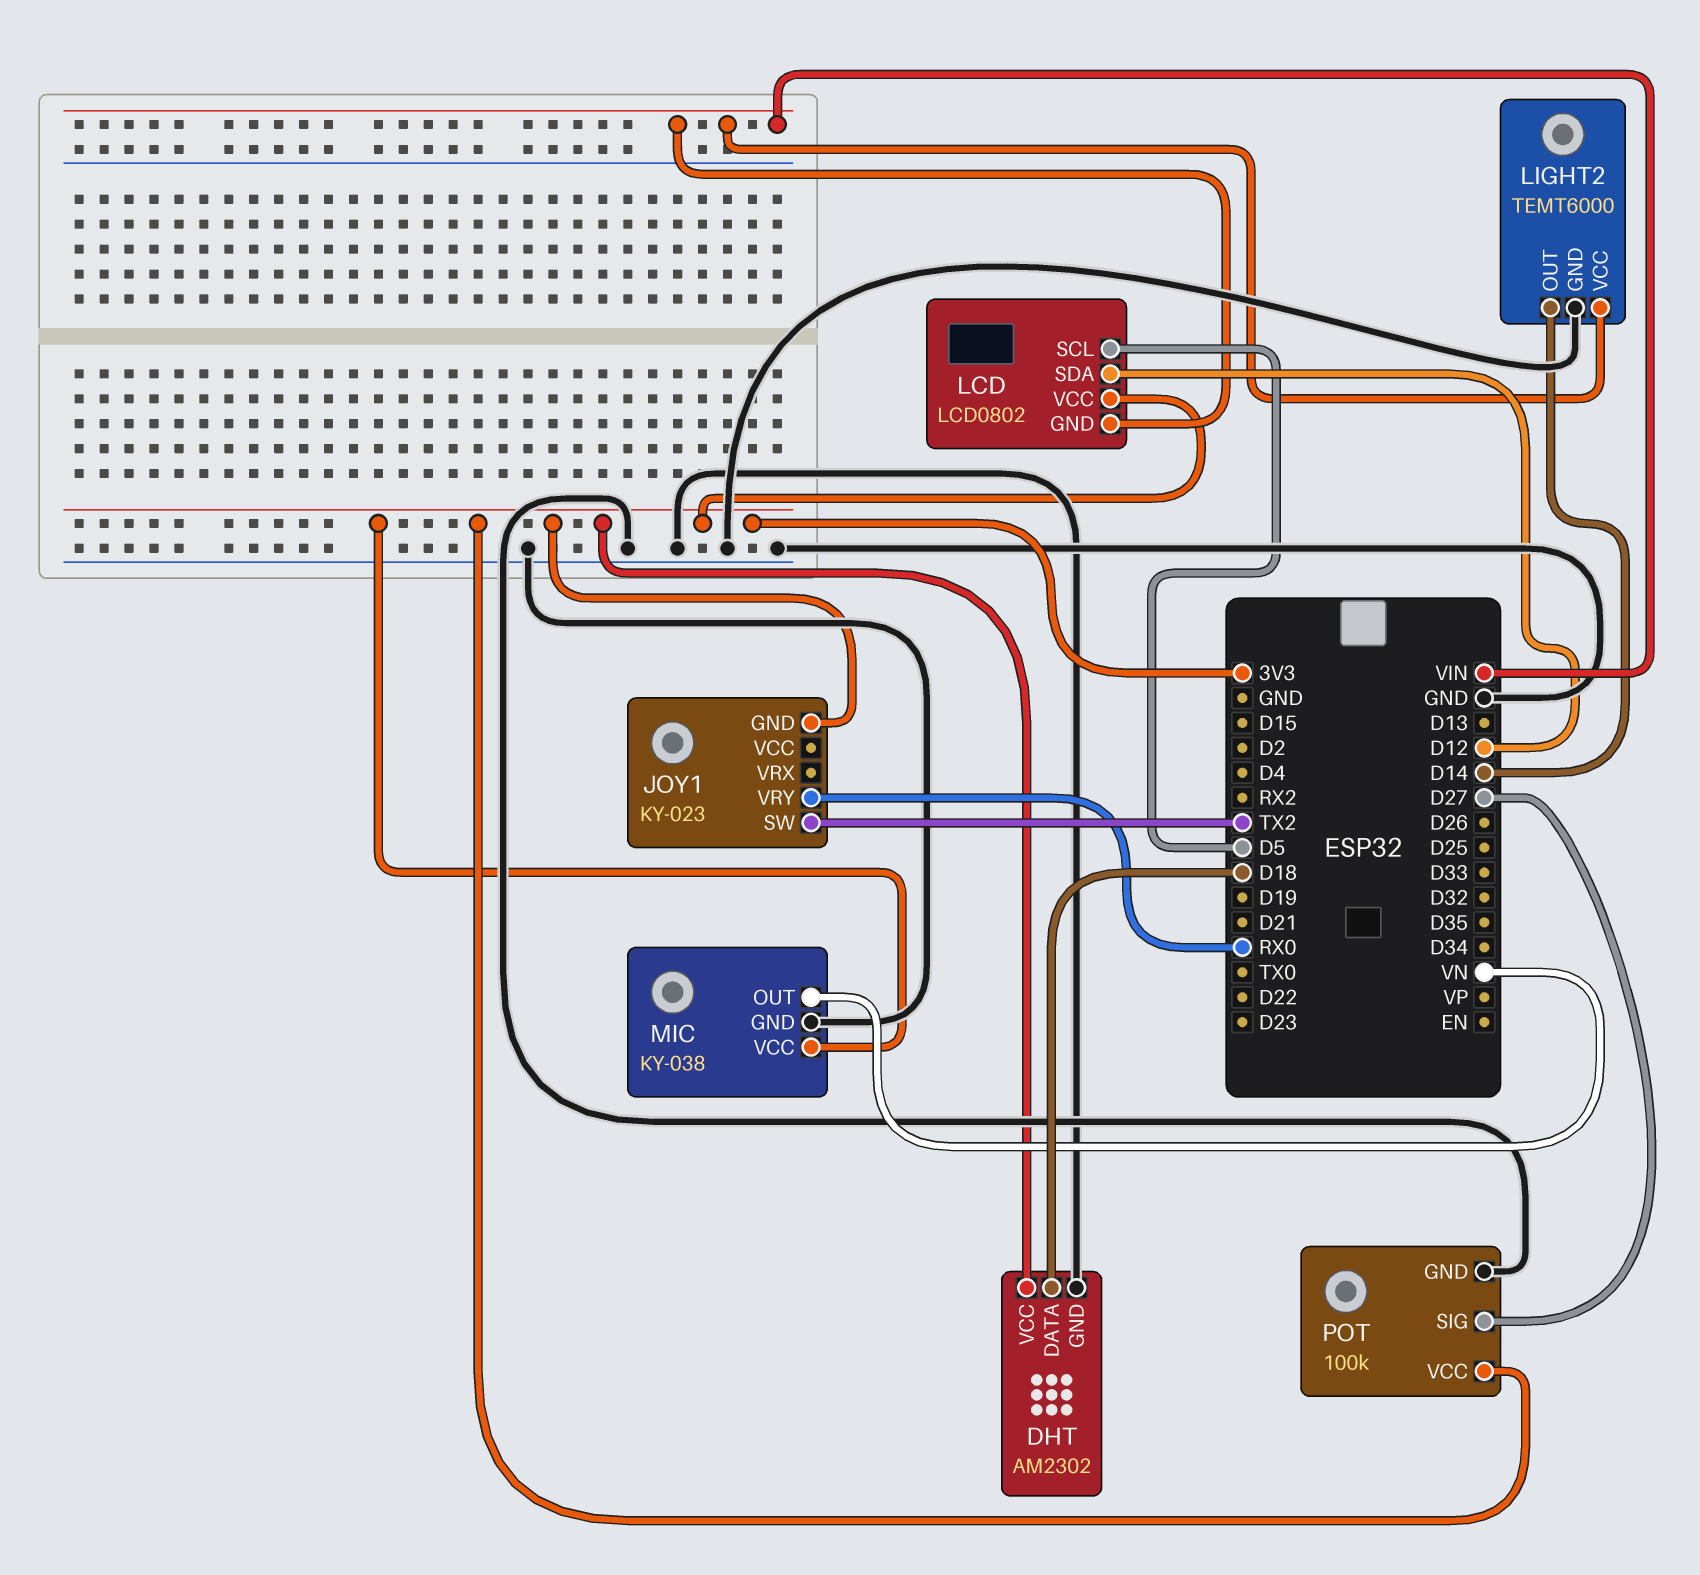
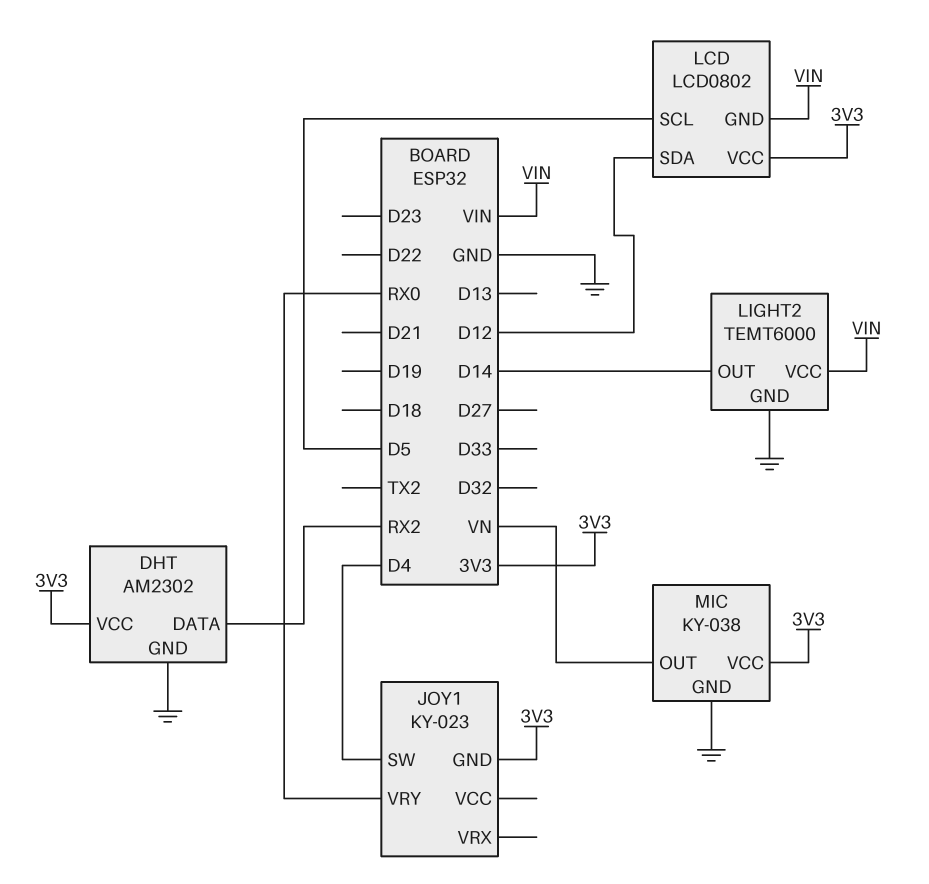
DHT pin DATA: D18 -> RX2
JOY1 pin SW: TX2 -> D4
POT: 100k -> none
POT pin GND: GND -> none
POT pin SIG: D27 -> none
POT pin VCC: 3V3 -> none

